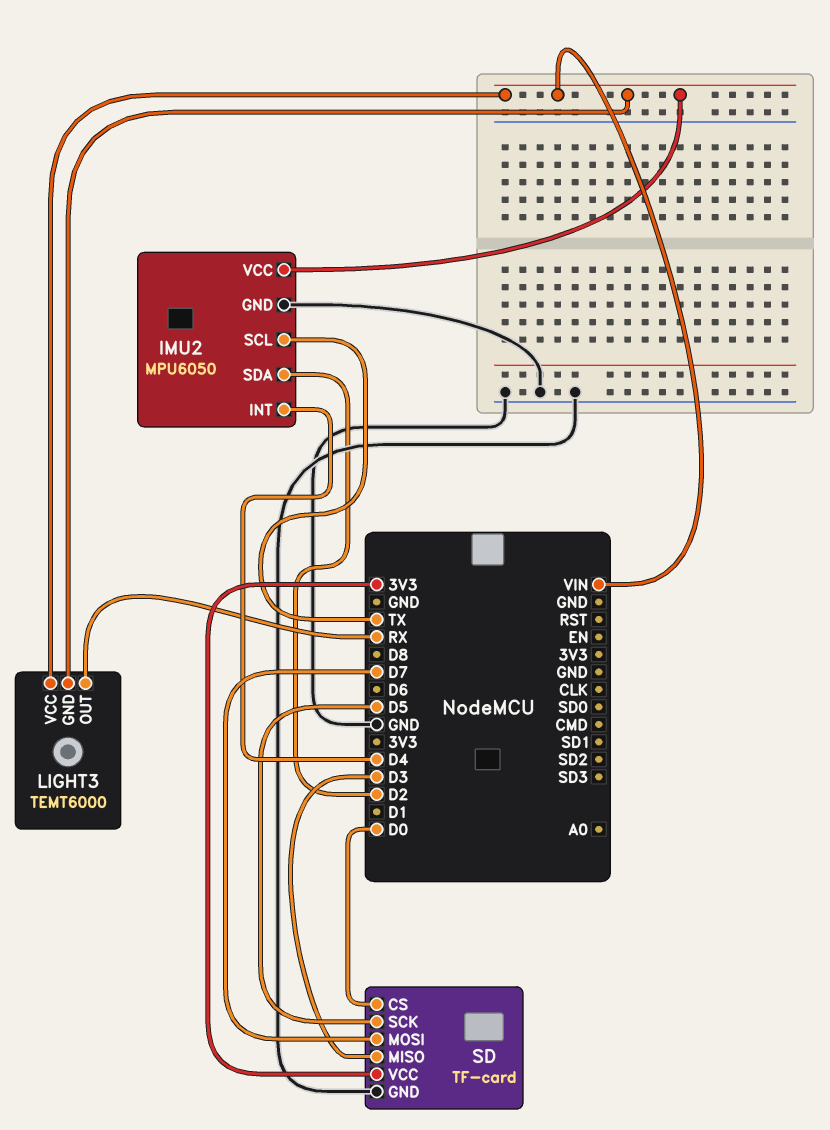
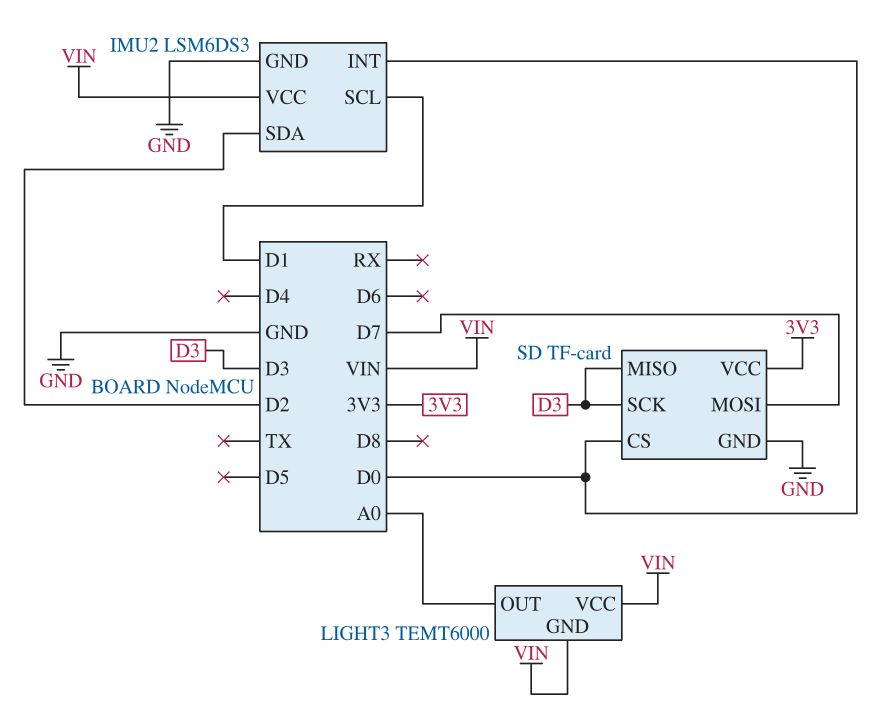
IMU2: MPU6050 -> LSM6DS3
IMU2 pin INT: D4 -> D0
IMU2 pin SCL: TX -> D1
LIGHT3 pin OUT: RX -> A0
SD pin SCK: D5 -> D3

